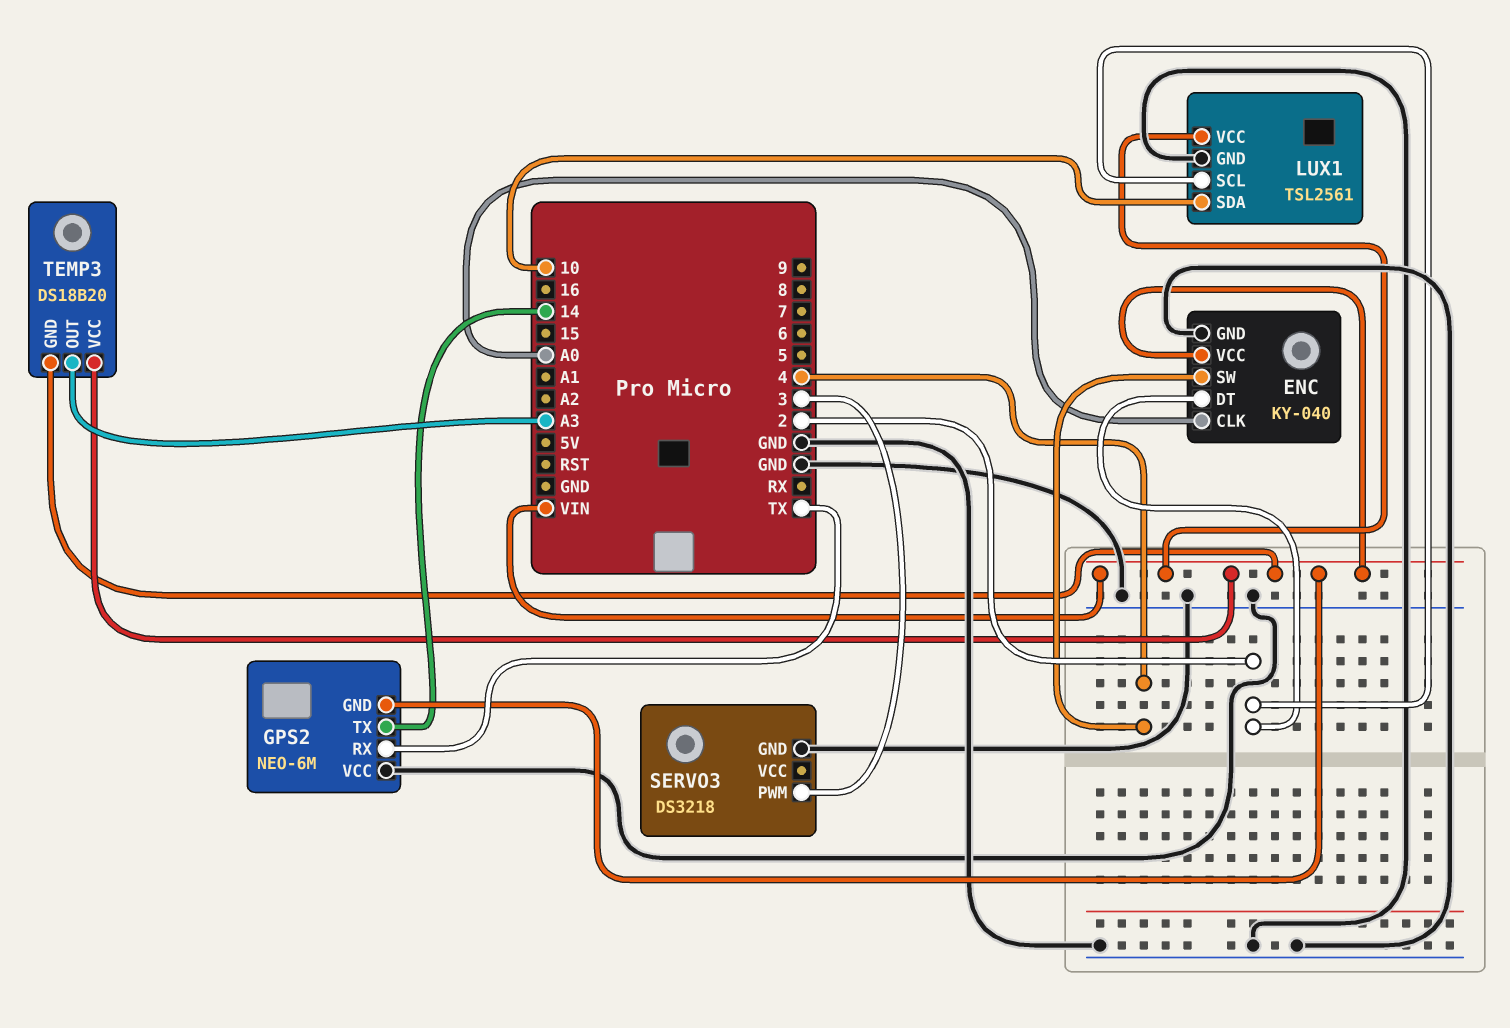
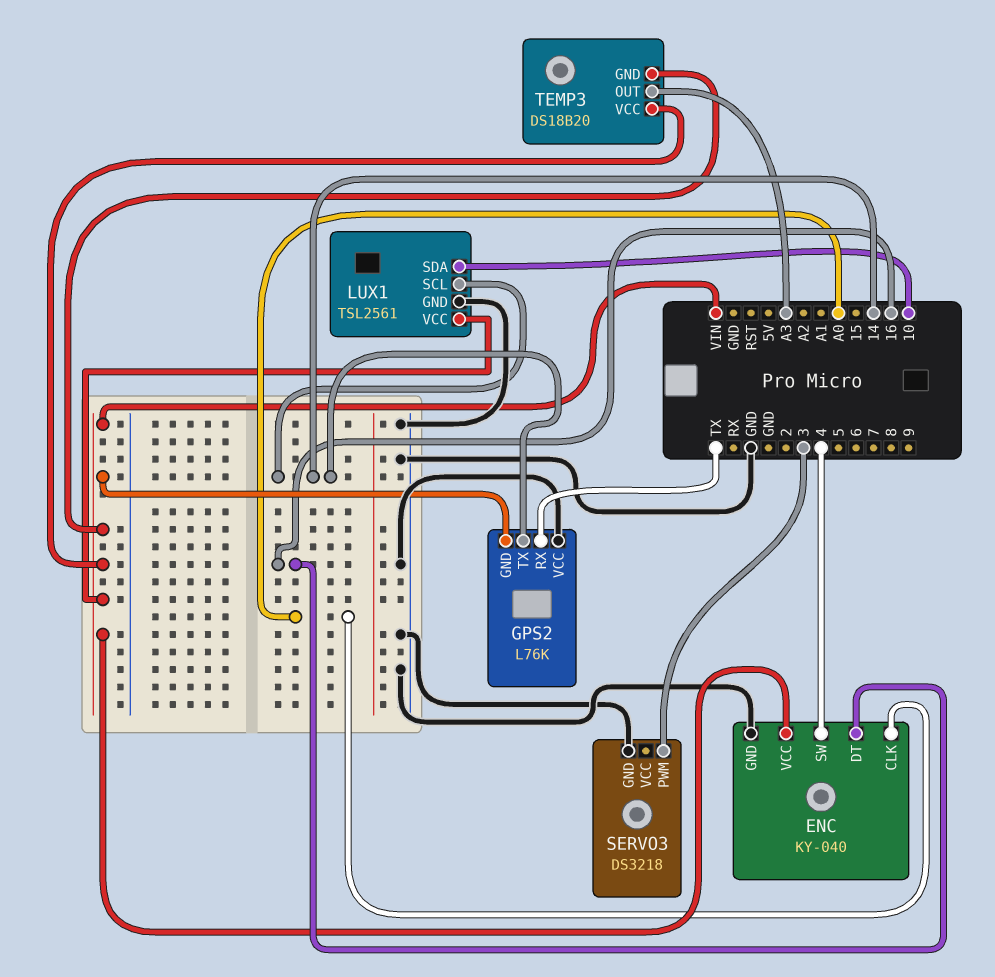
ENC pin DT: 2 -> 16
GPS2: NEO-6M -> L76K
LUX1 pin SCL: 2 -> 14

